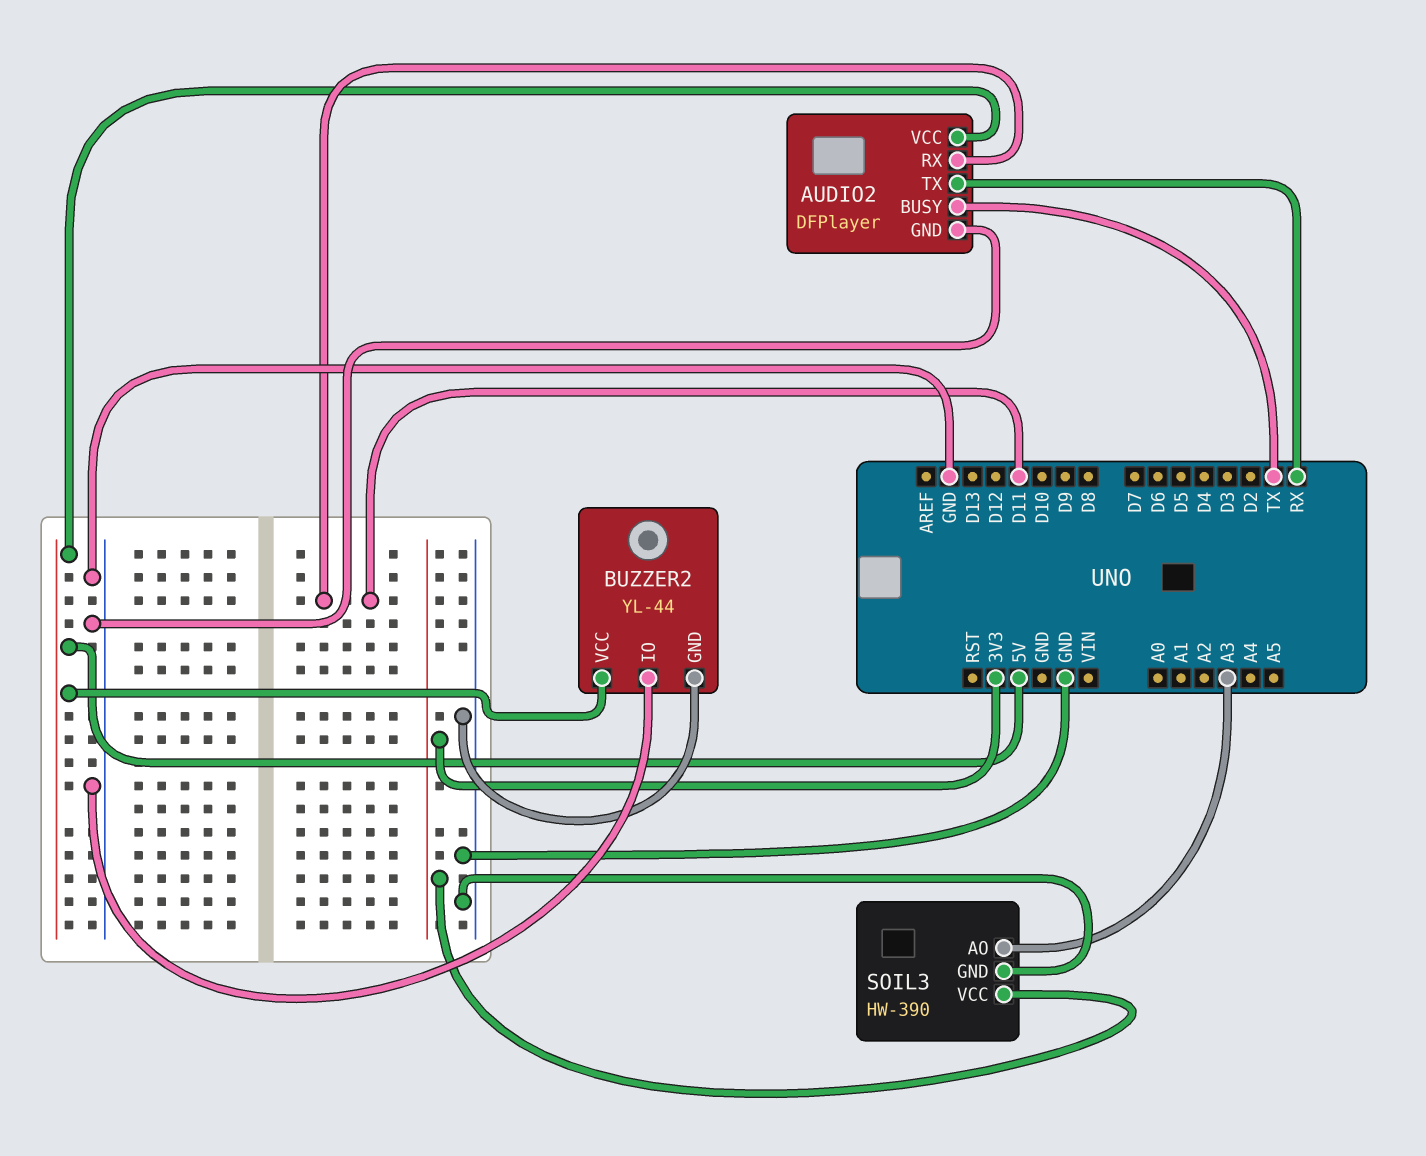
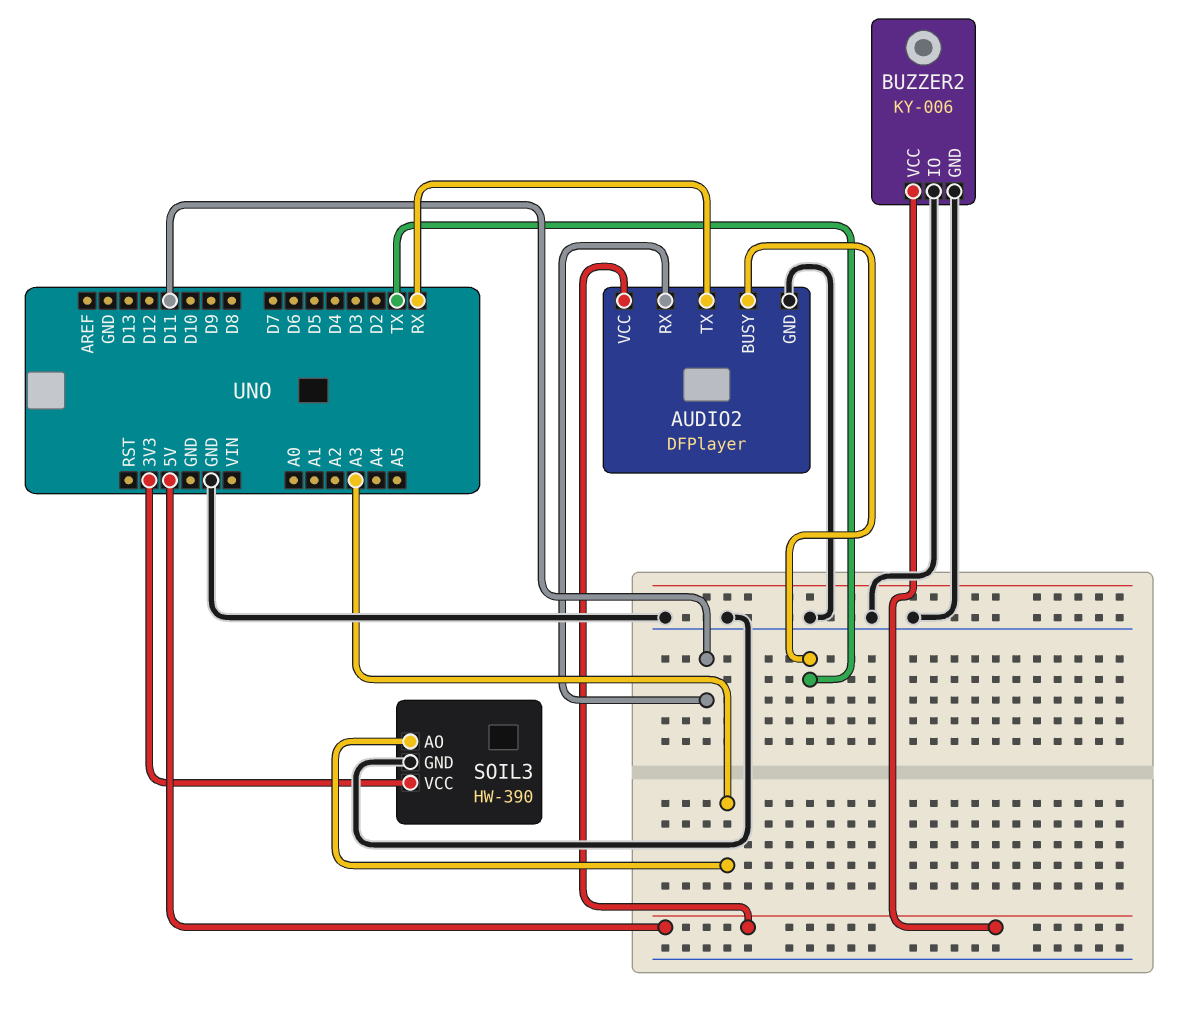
BUZZER2: YL-44 -> KY-006

